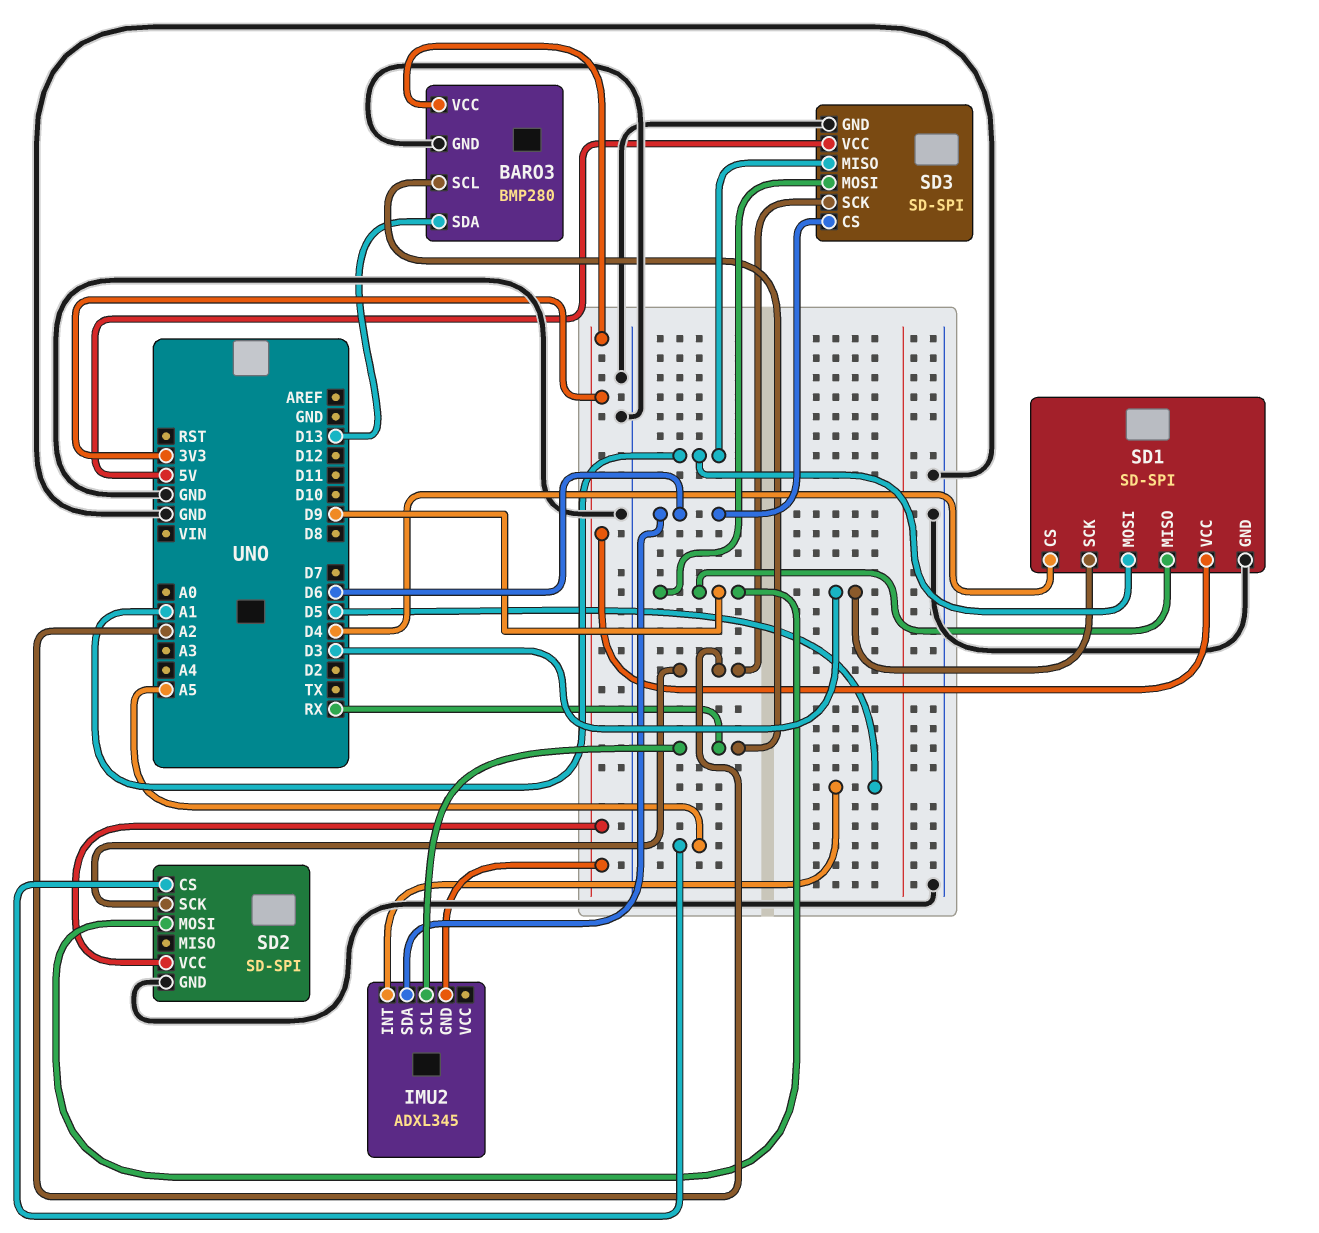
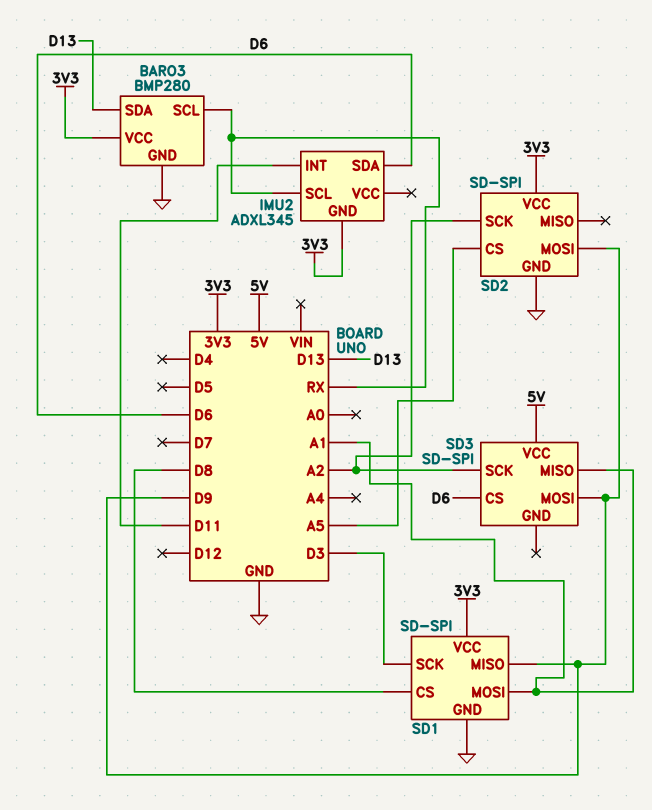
IMU2 pin INT: D5 -> D11
SD1 pin CS: D4 -> D8
SD3 pin GND: GND -> none

